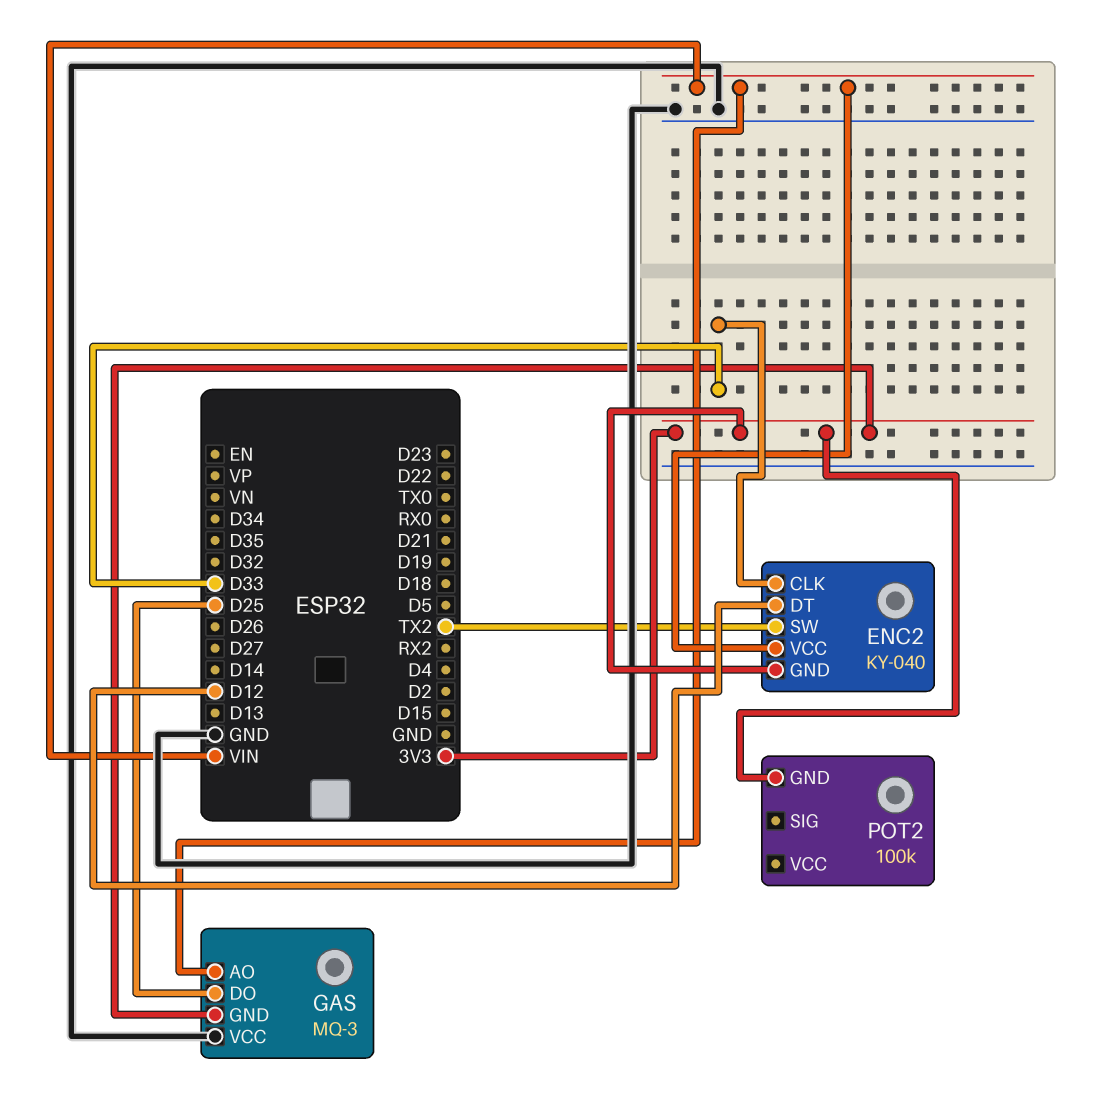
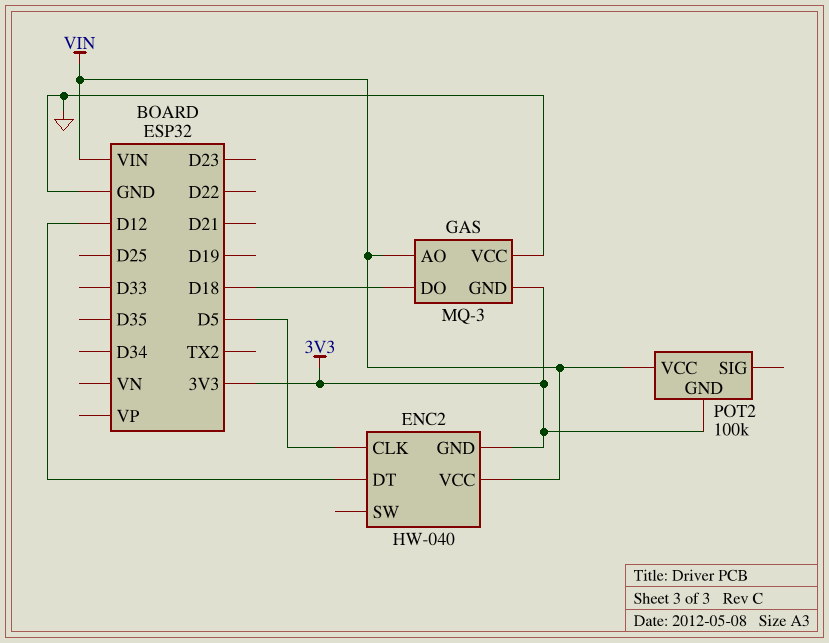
ENC2: KY-040 -> HW-040
ENC2 pin CLK: D33 -> D5
ENC2 pin SW: TX2 -> none
GAS pin DO: D25 -> D18
POT2 pin VCC: none -> VIN

